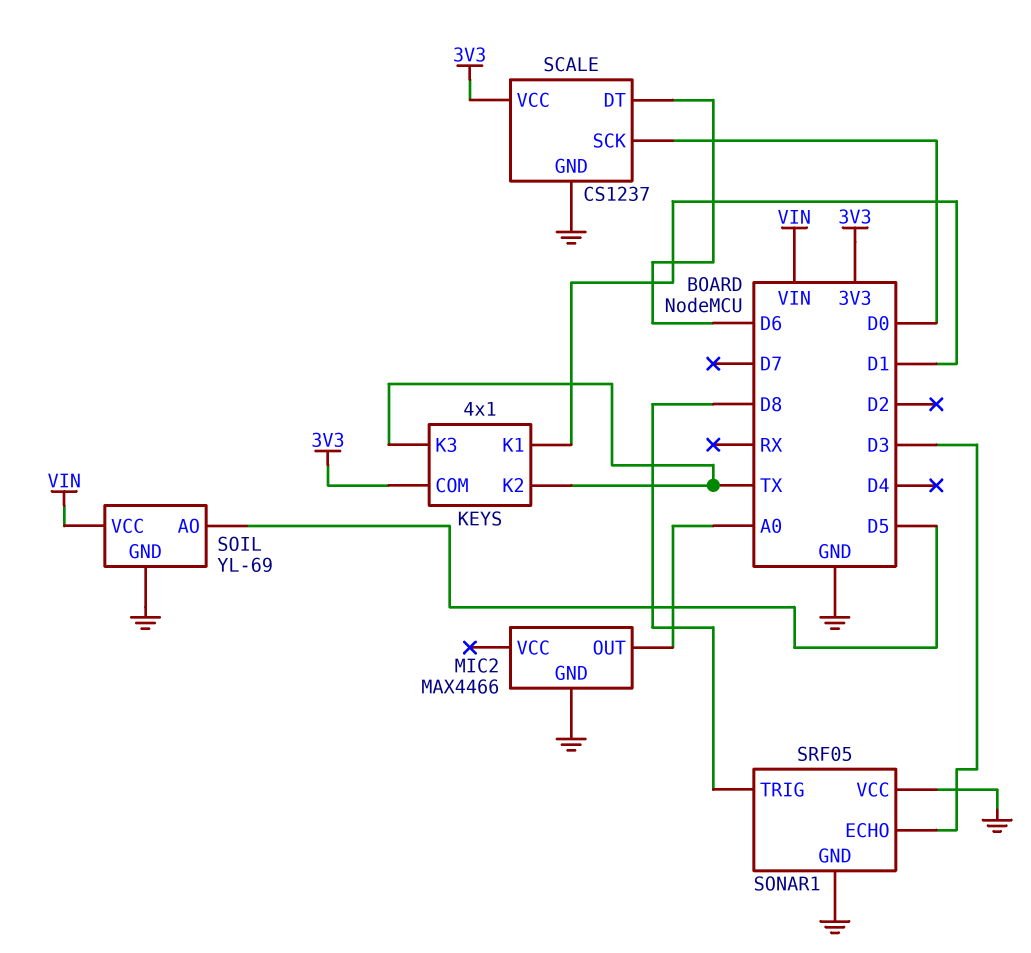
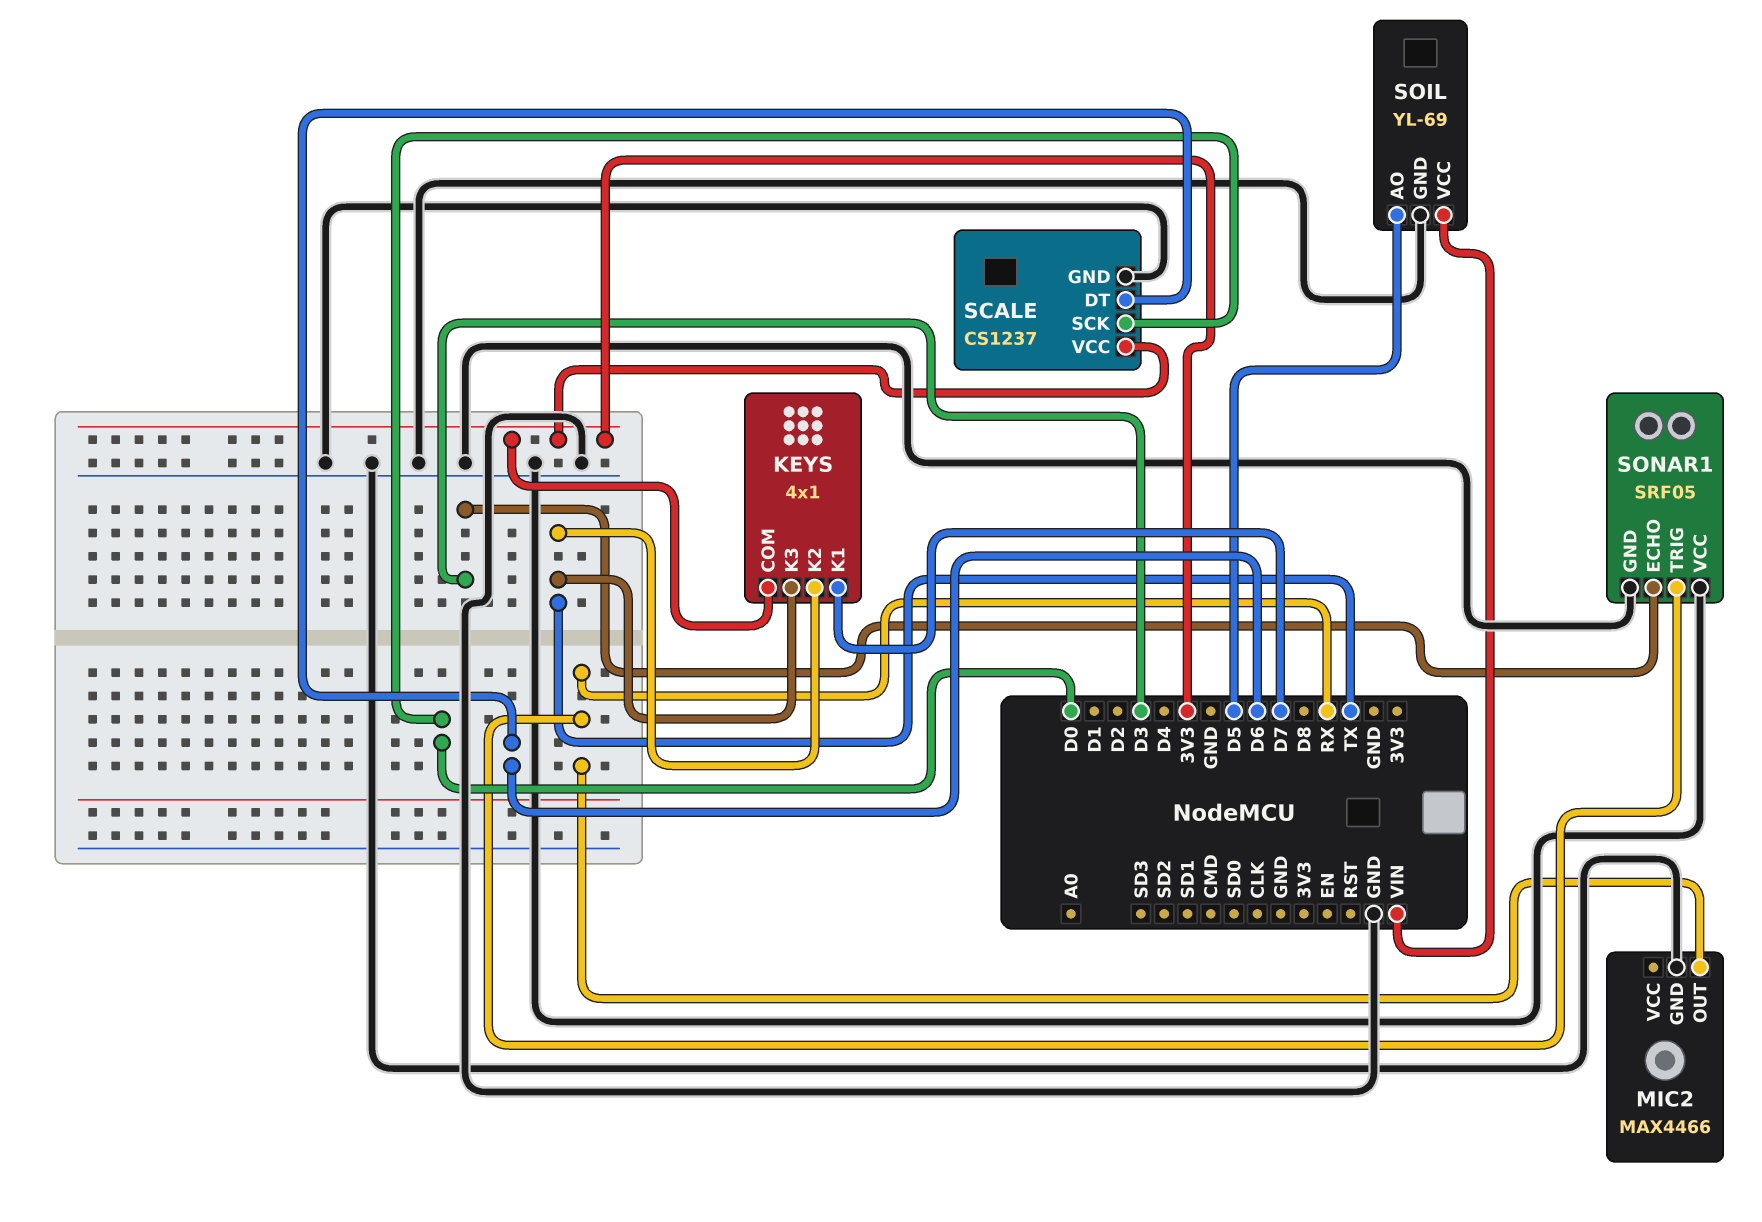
KEYS pin K1: D1 -> D7
MIC2 pin OUT: A0 -> RX
SONAR1 pin TRIG: D8 -> RX

